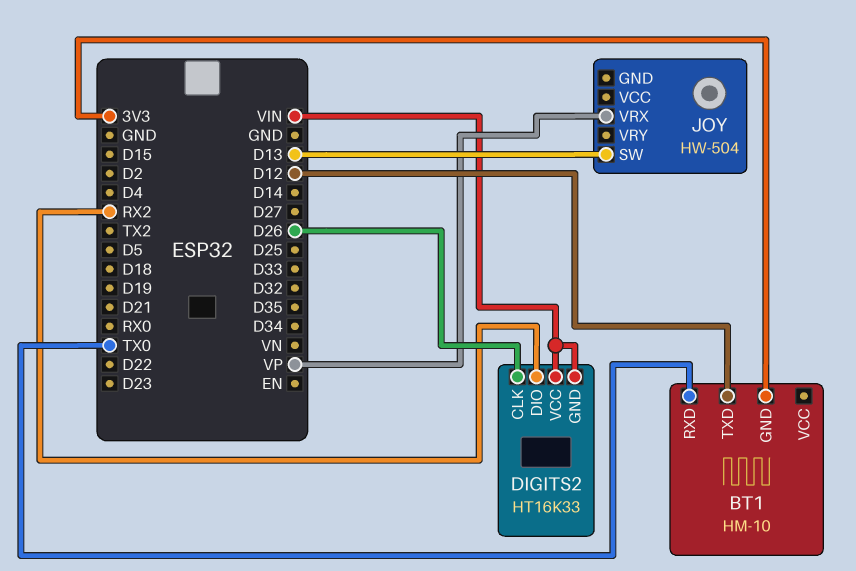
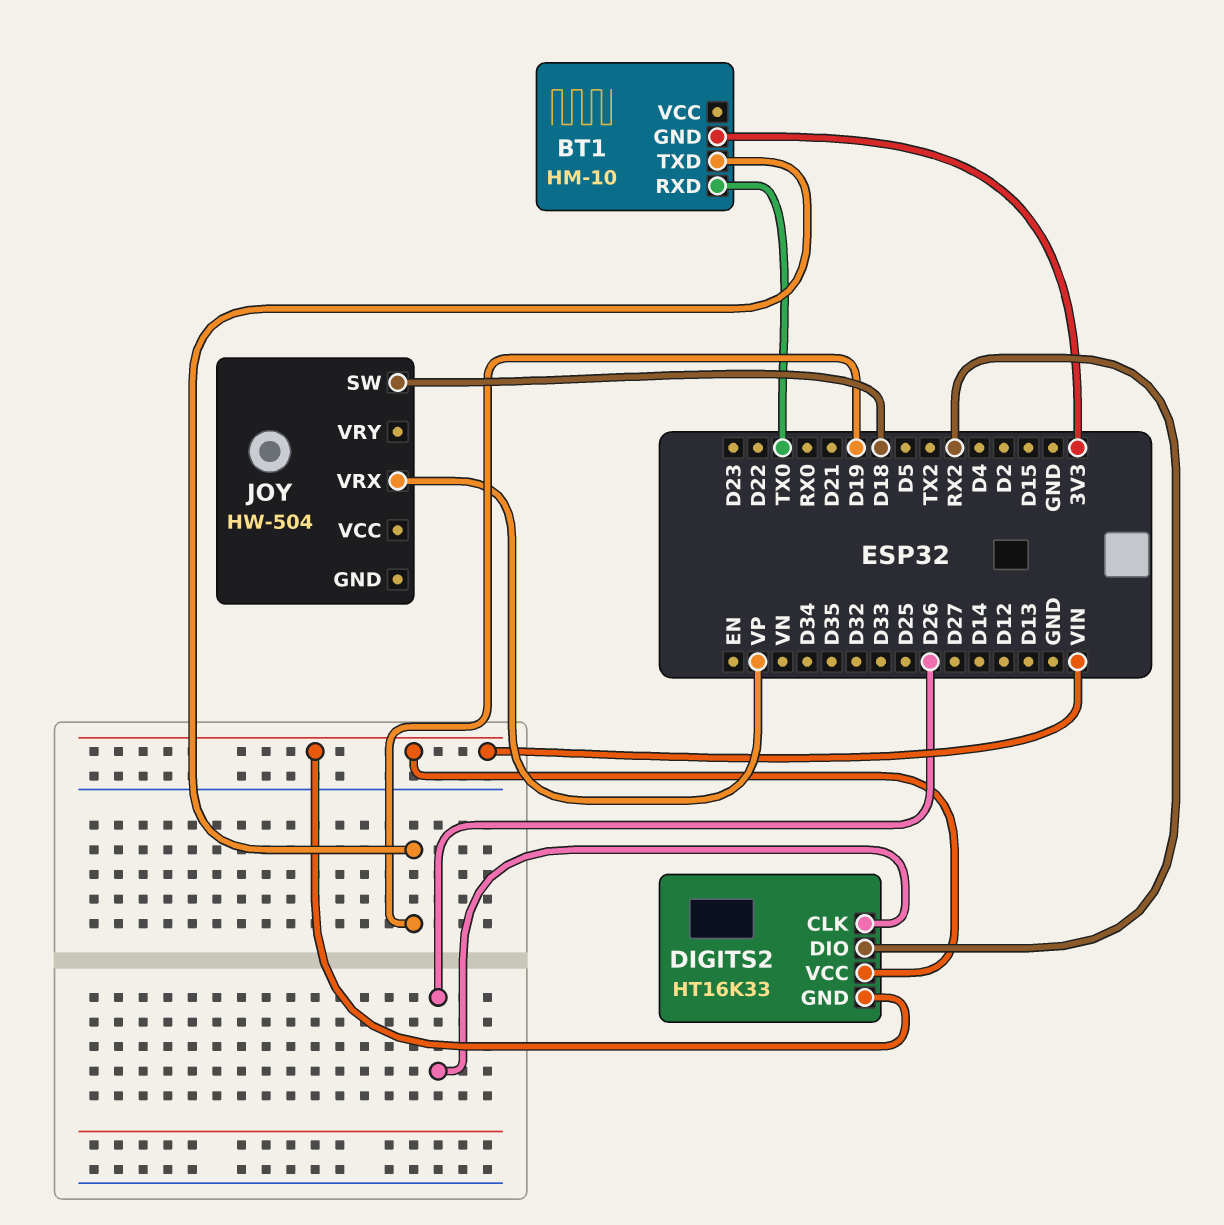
BT1 pin TXD: D12 -> D19
JOY pin SW: D13 -> D18

